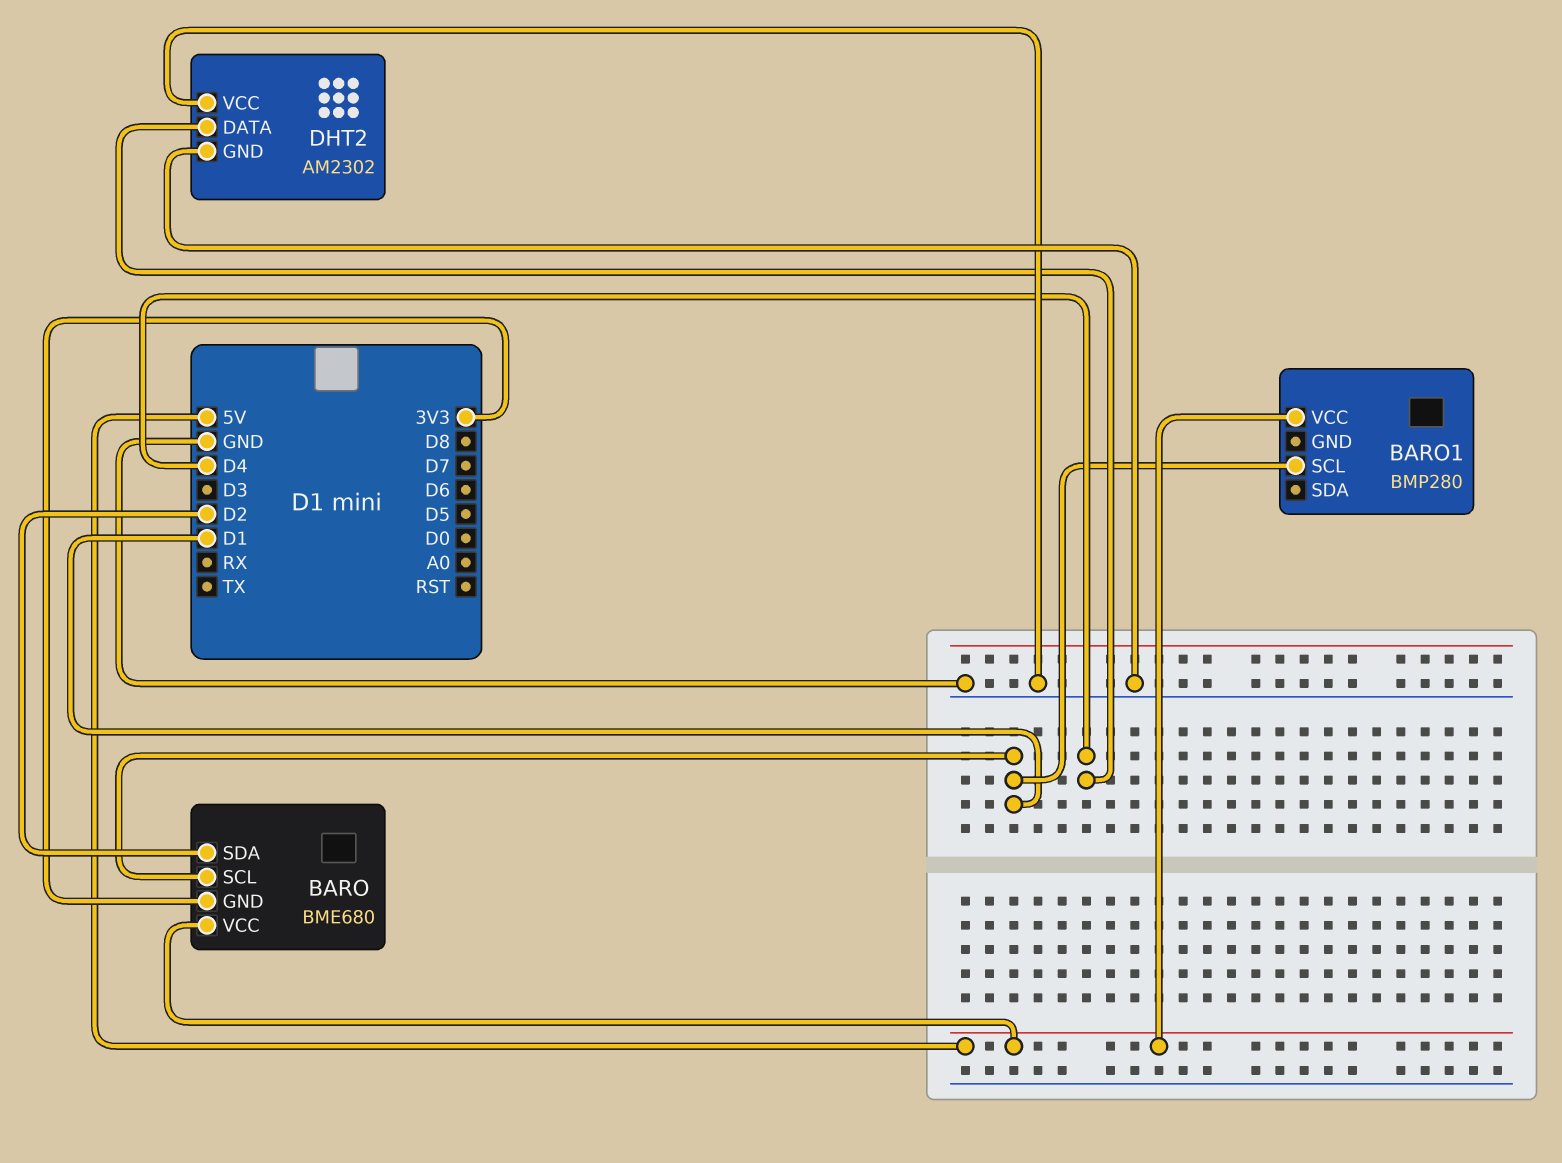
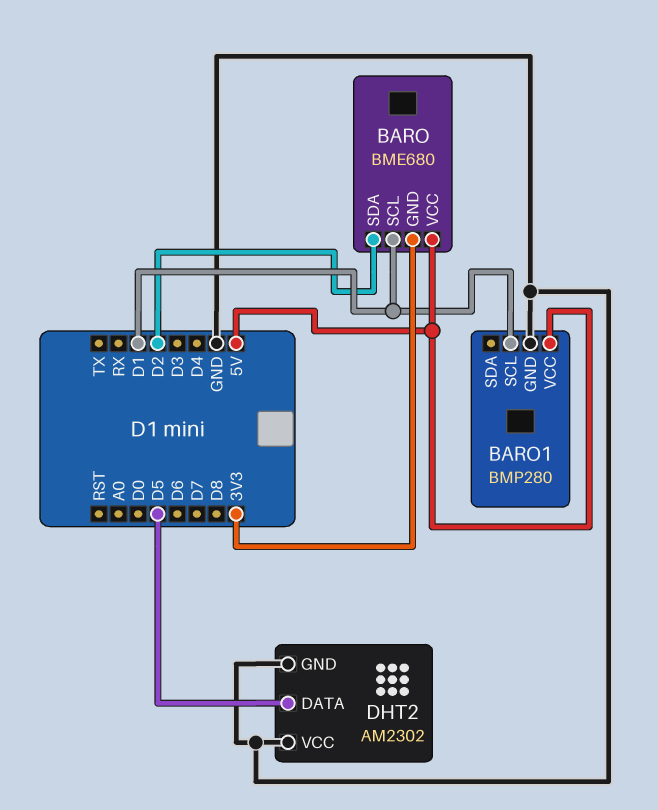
BARO1 pin GND: none -> GND
DHT2 pin DATA: D4 -> D5

